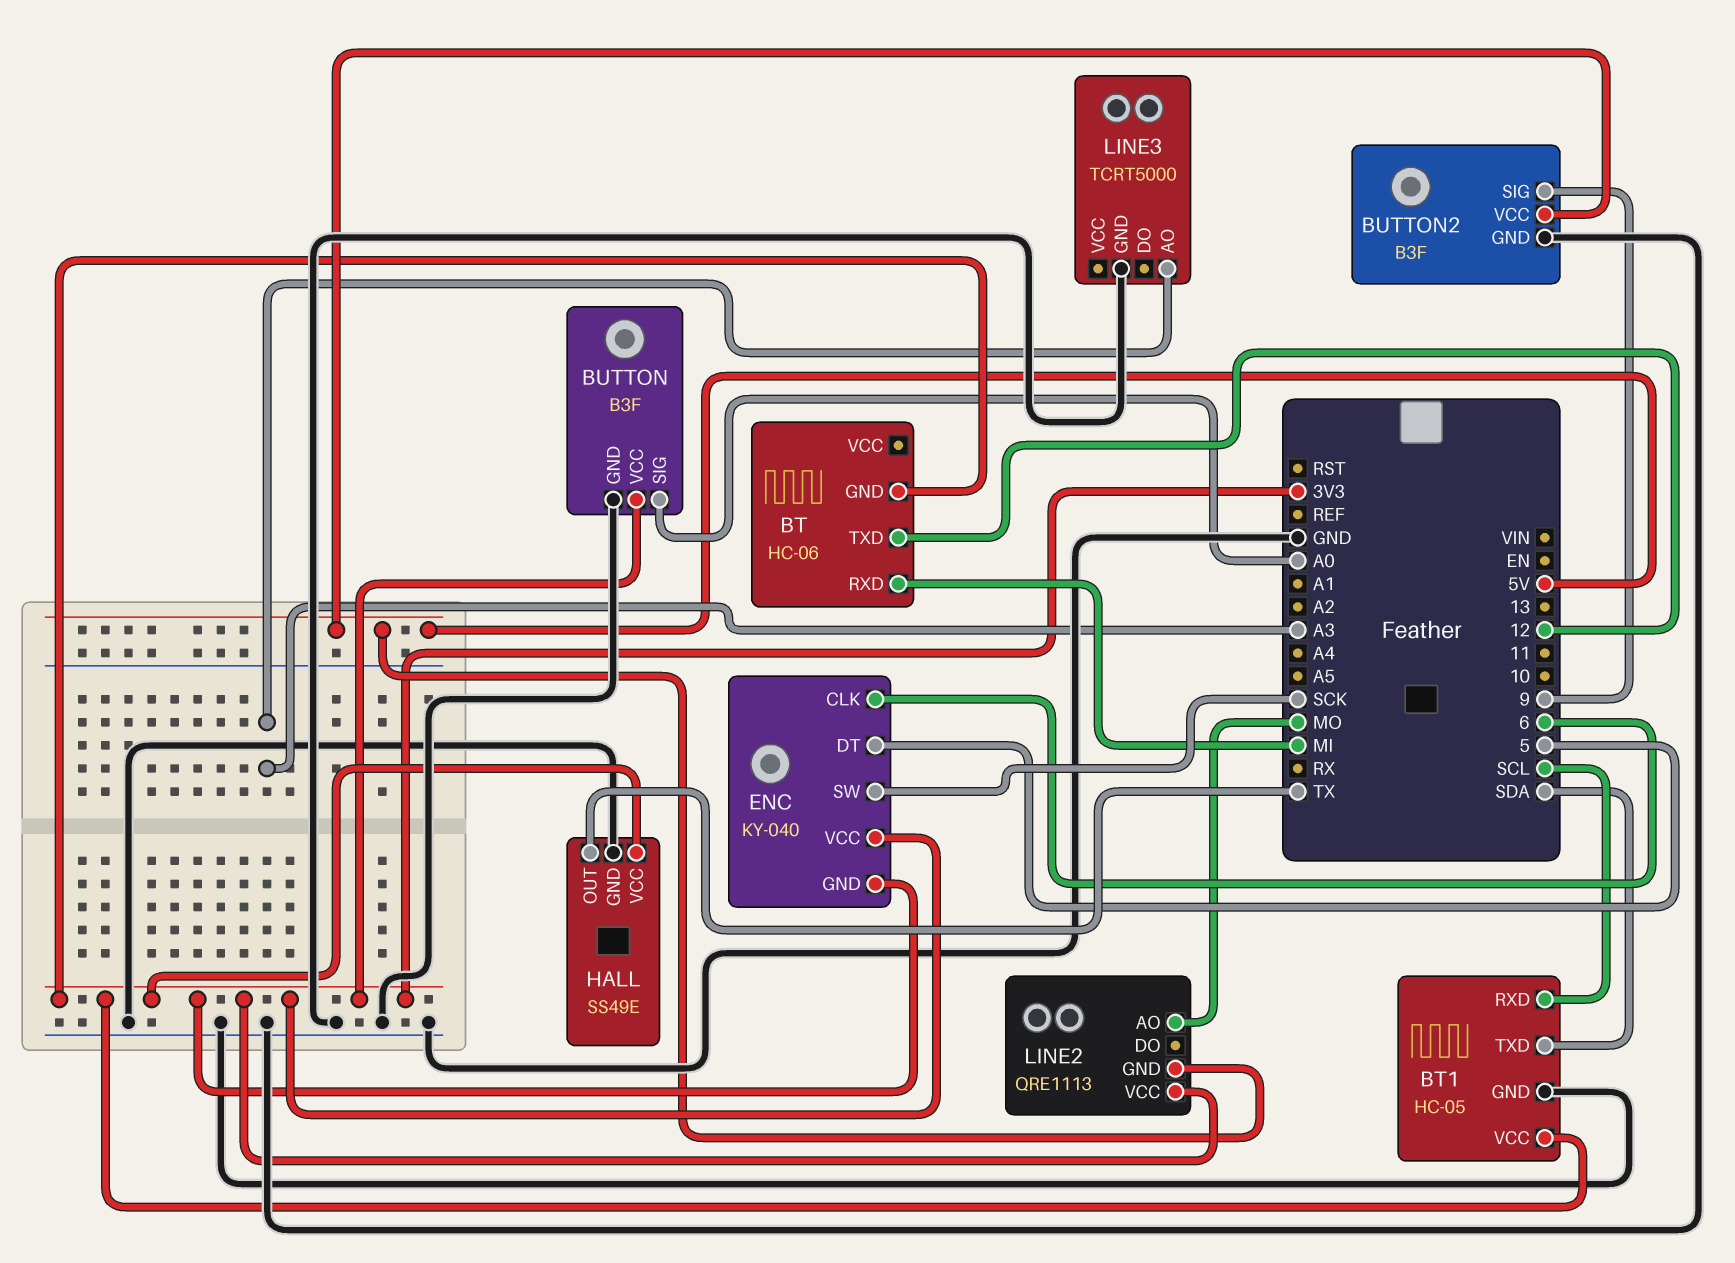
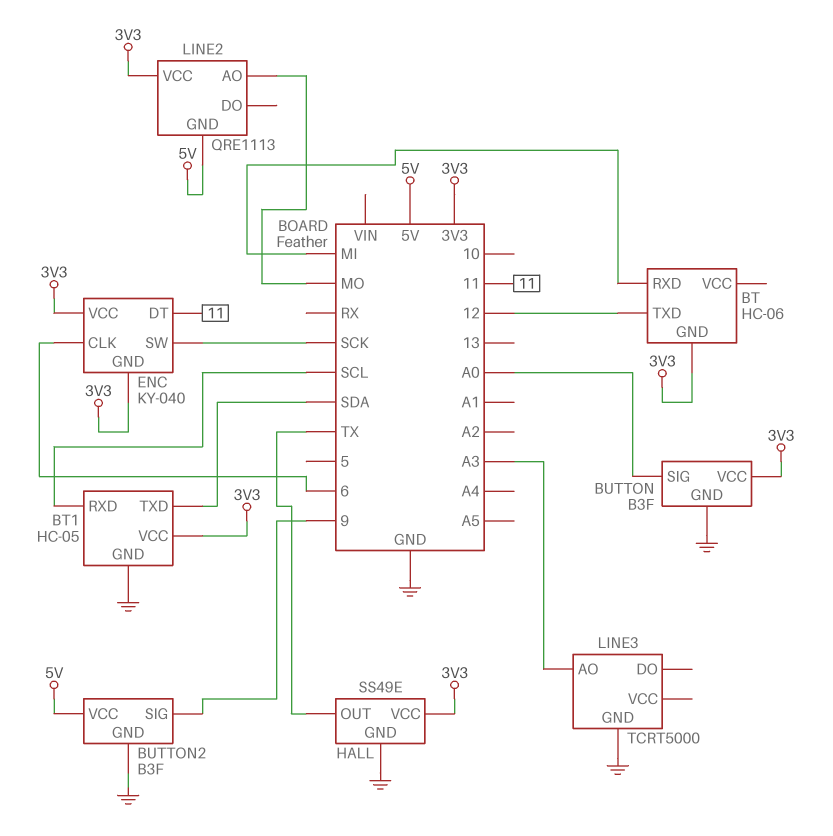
ENC pin DT: 5 -> 11

